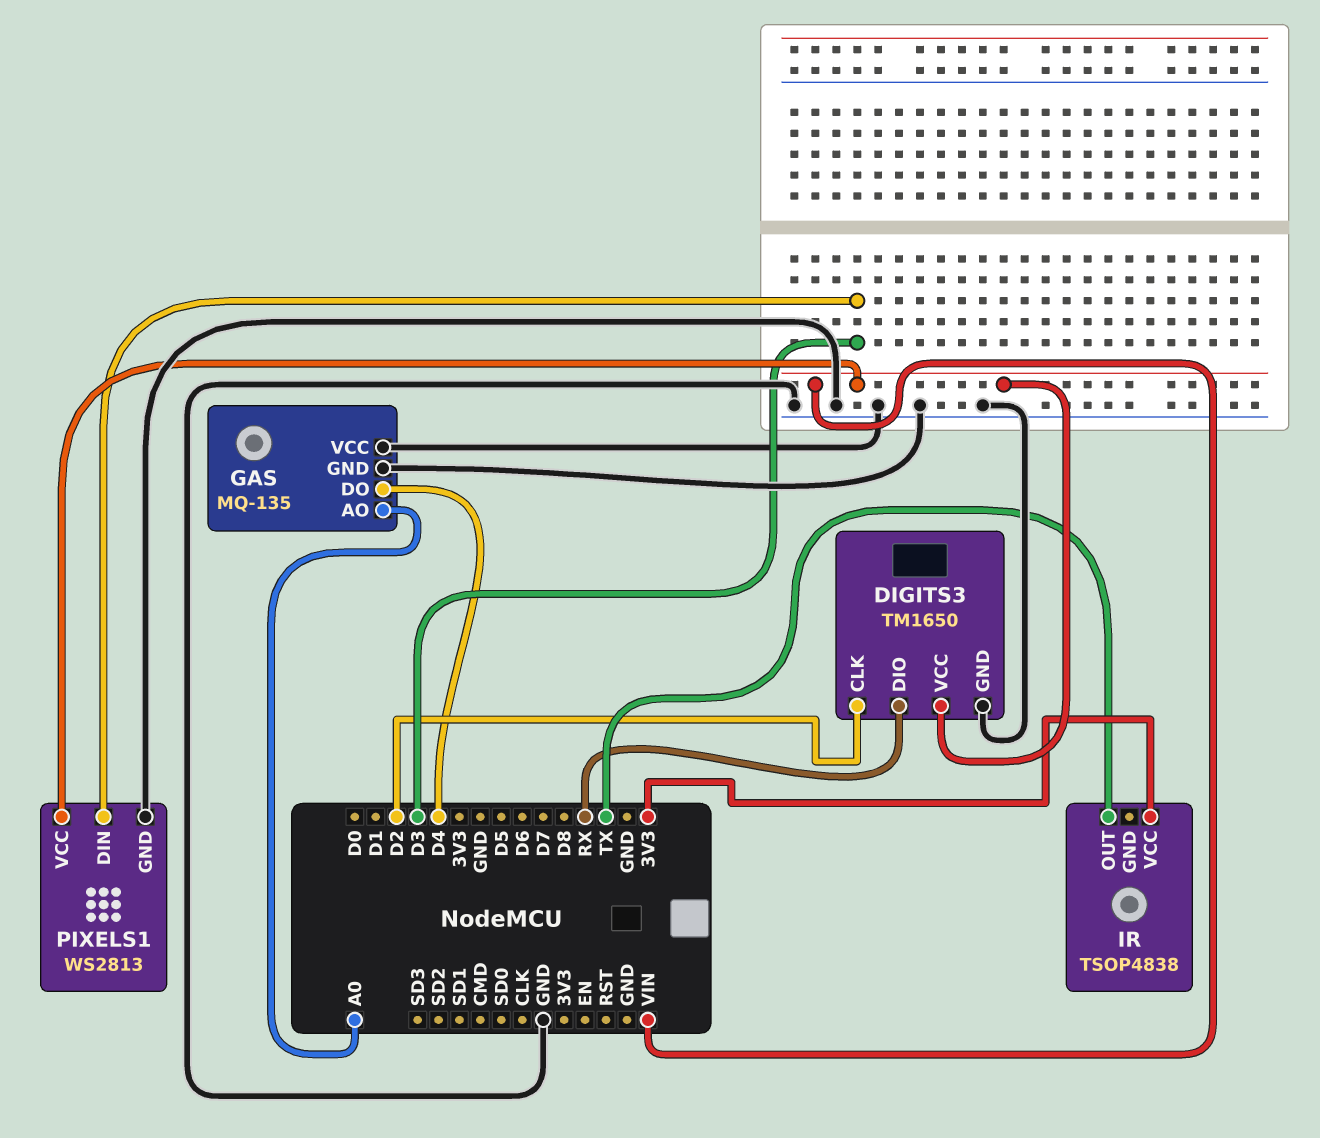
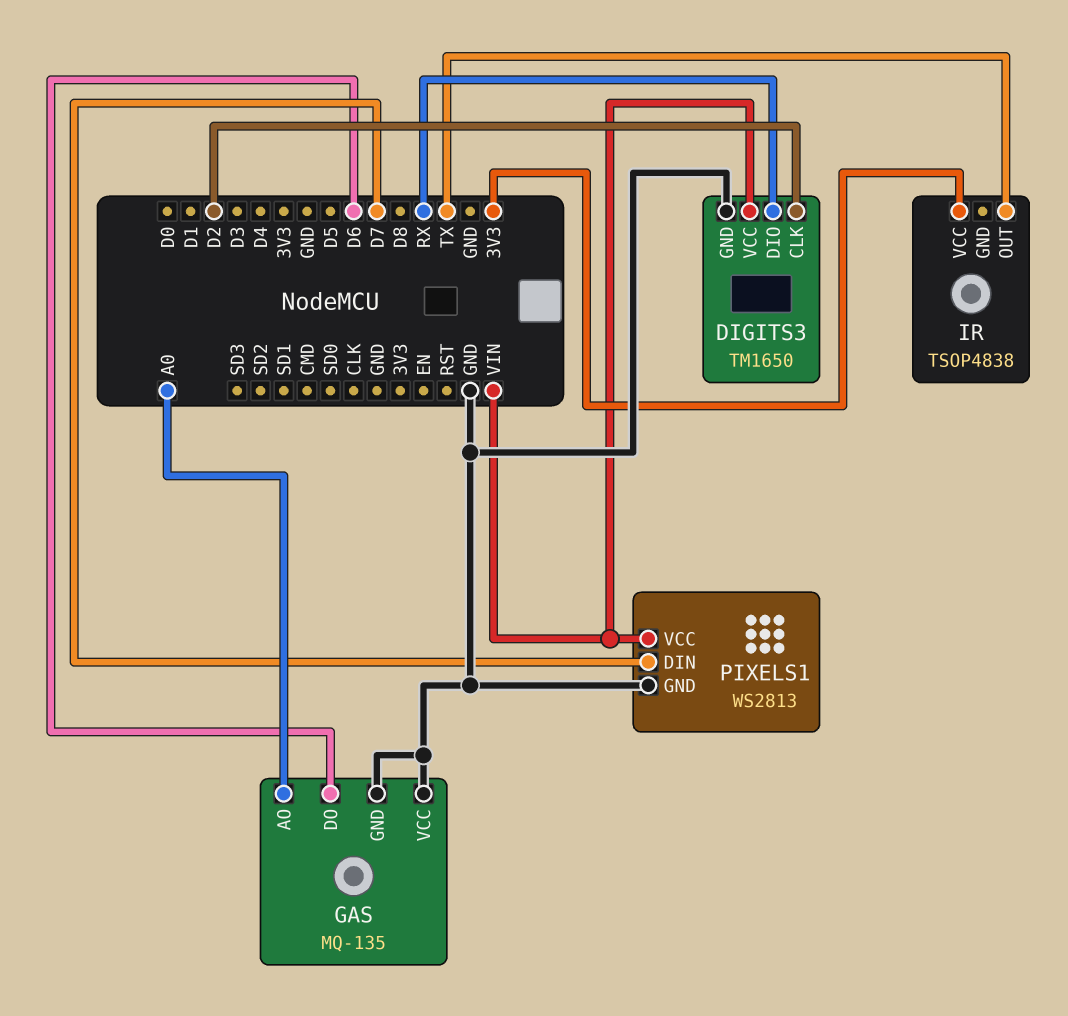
GAS pin DO: D4 -> D6
PIXELS1 pin DIN: D3 -> D7

